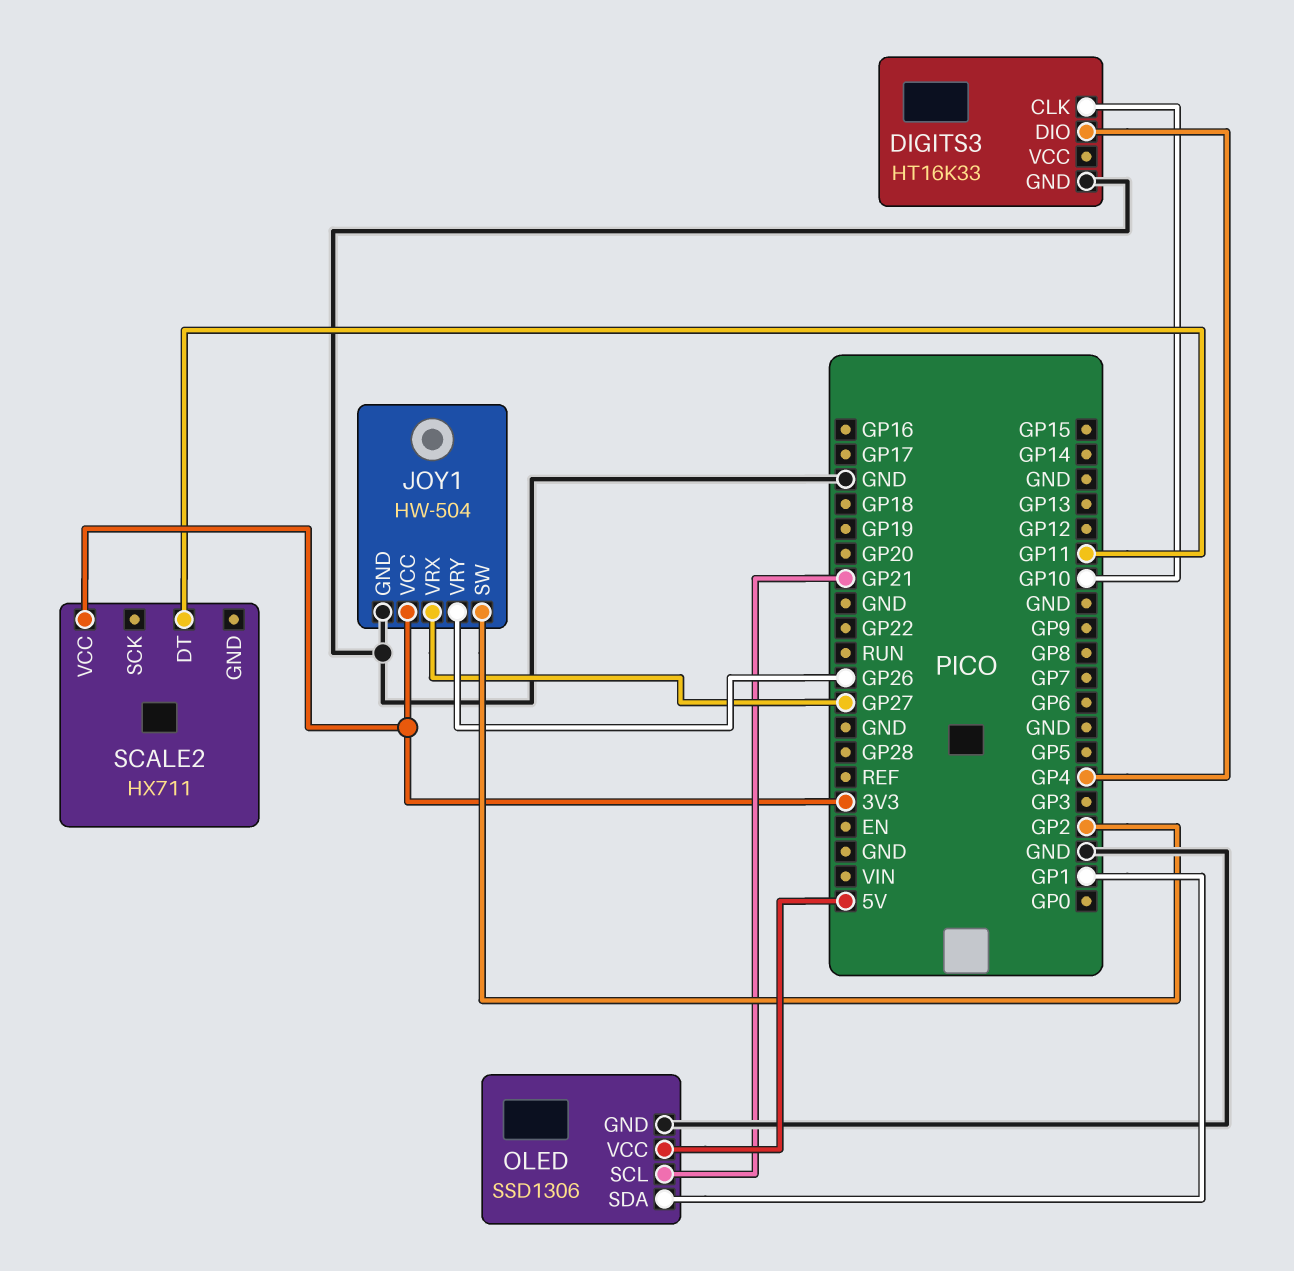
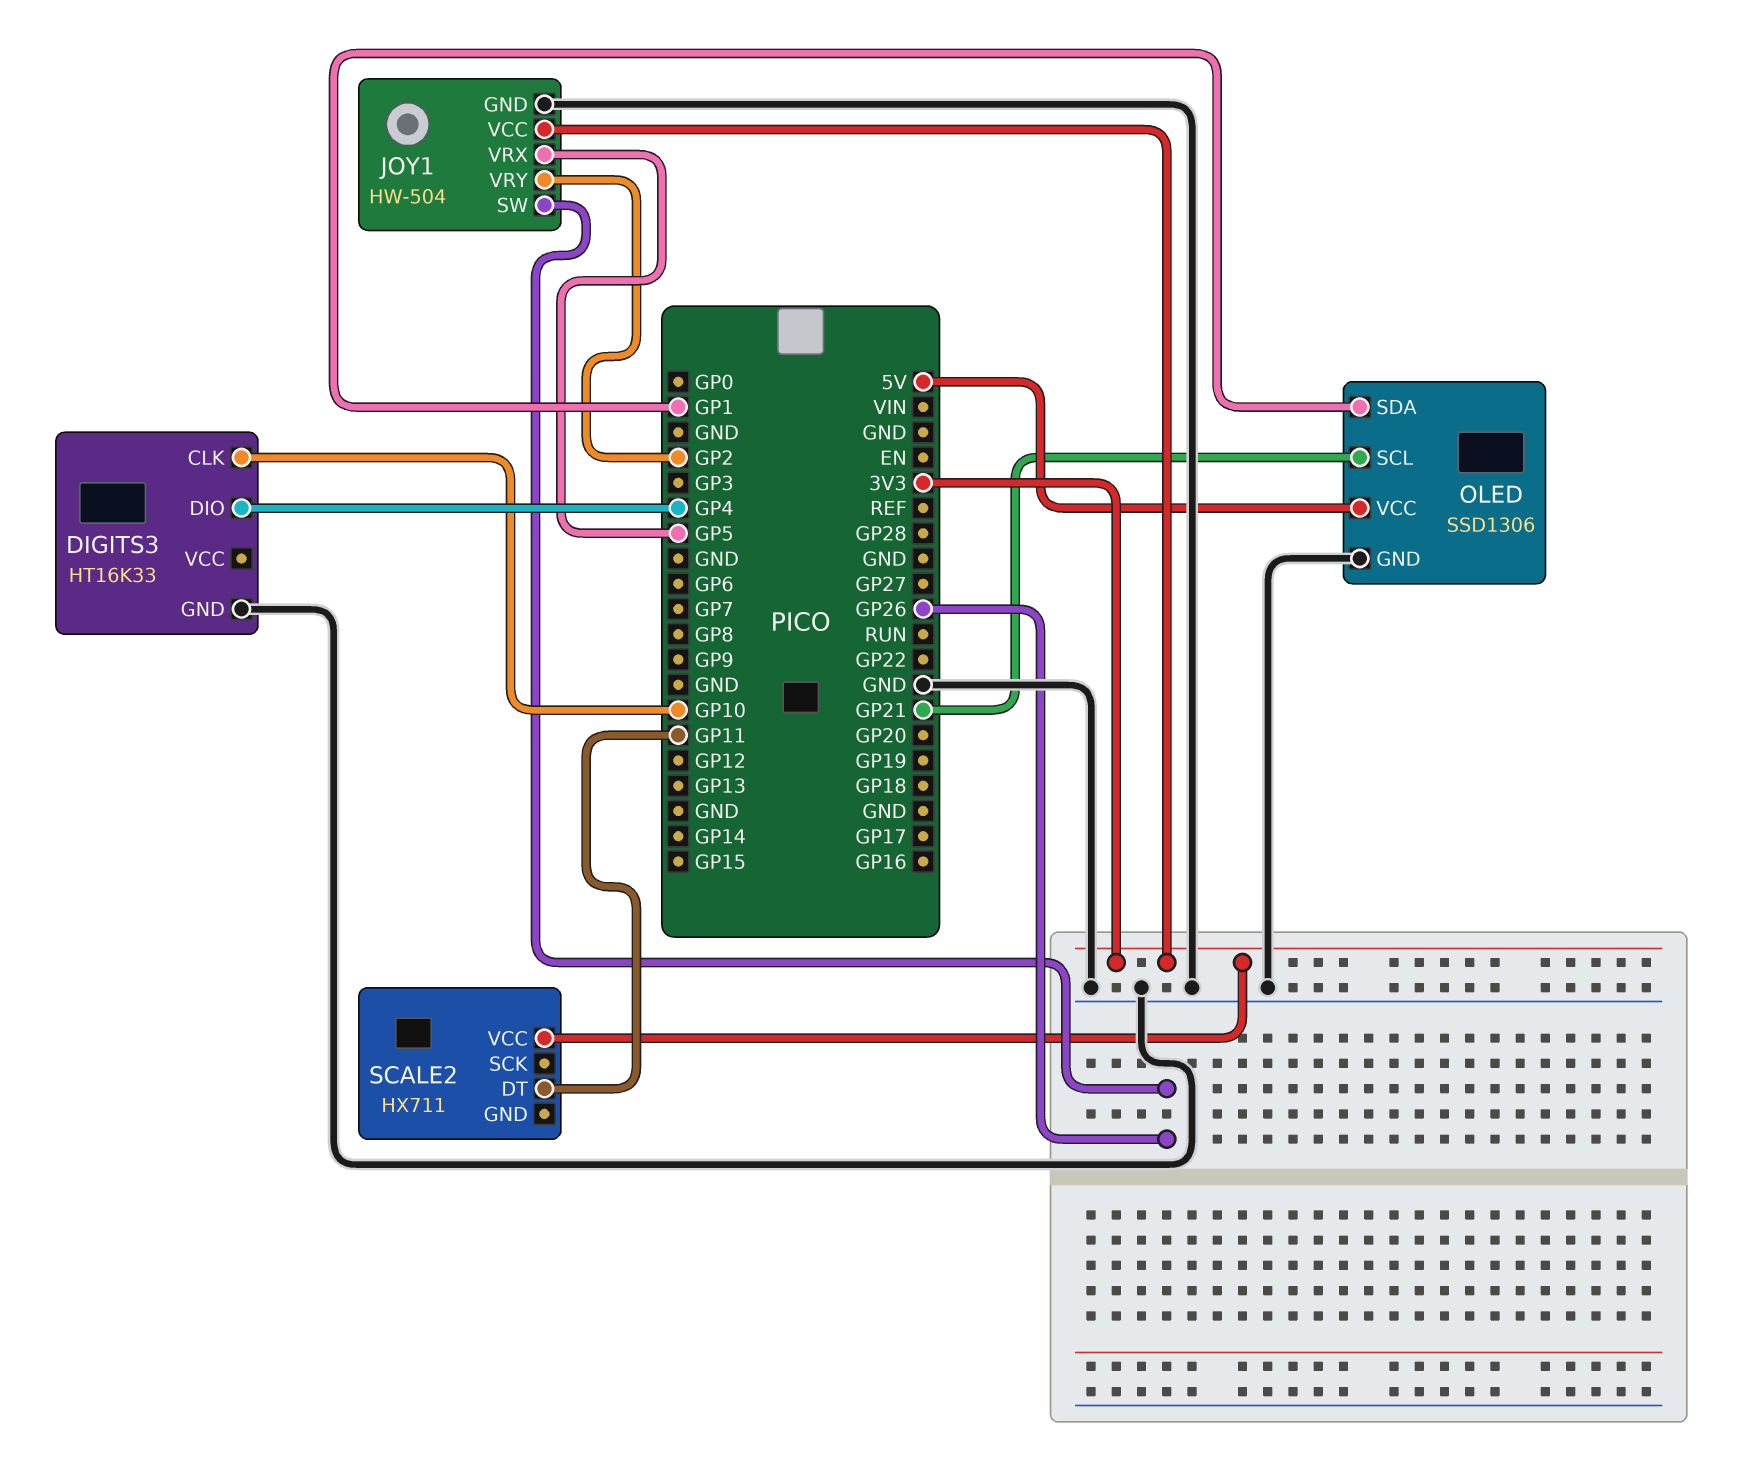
JOY1 pin SW: GP2 -> GP26
JOY1 pin VRX: GP27 -> GP5
JOY1 pin VRY: GP26 -> GP2

